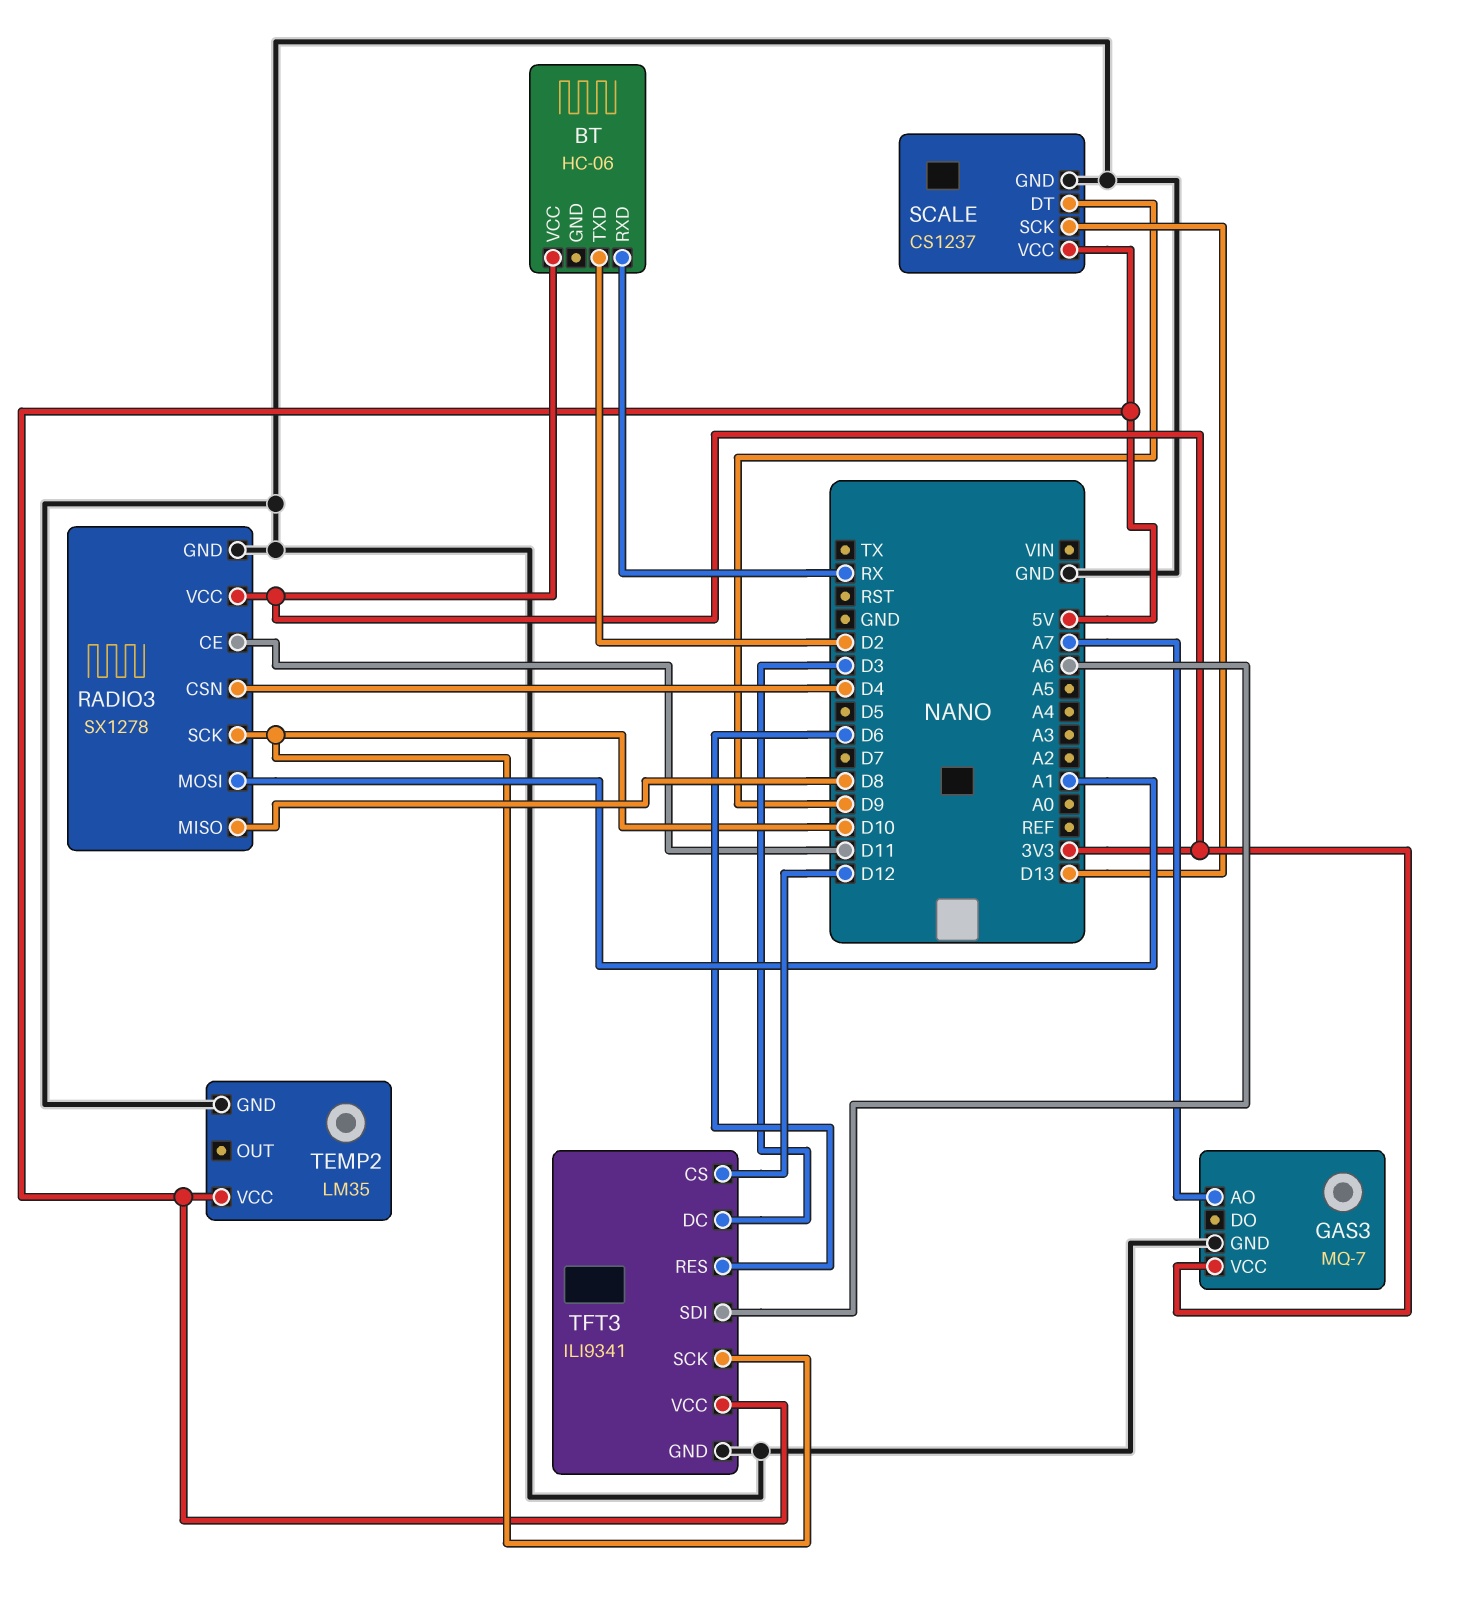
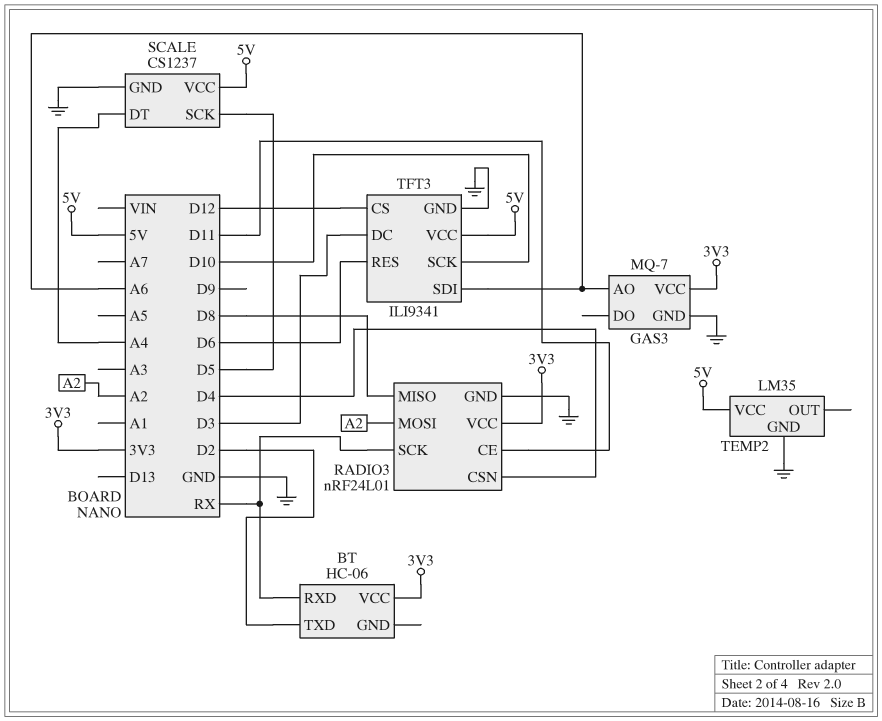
GAS3 pin AO: A7 -> A6
RADIO3: SX1278 -> nRF24L01
RADIO3 pin MOSI: A1 -> A2
RADIO3 pin SCK: D10 -> RX
SCALE pin DT: D9 -> A4
SCALE pin SCK: D13 -> D5

